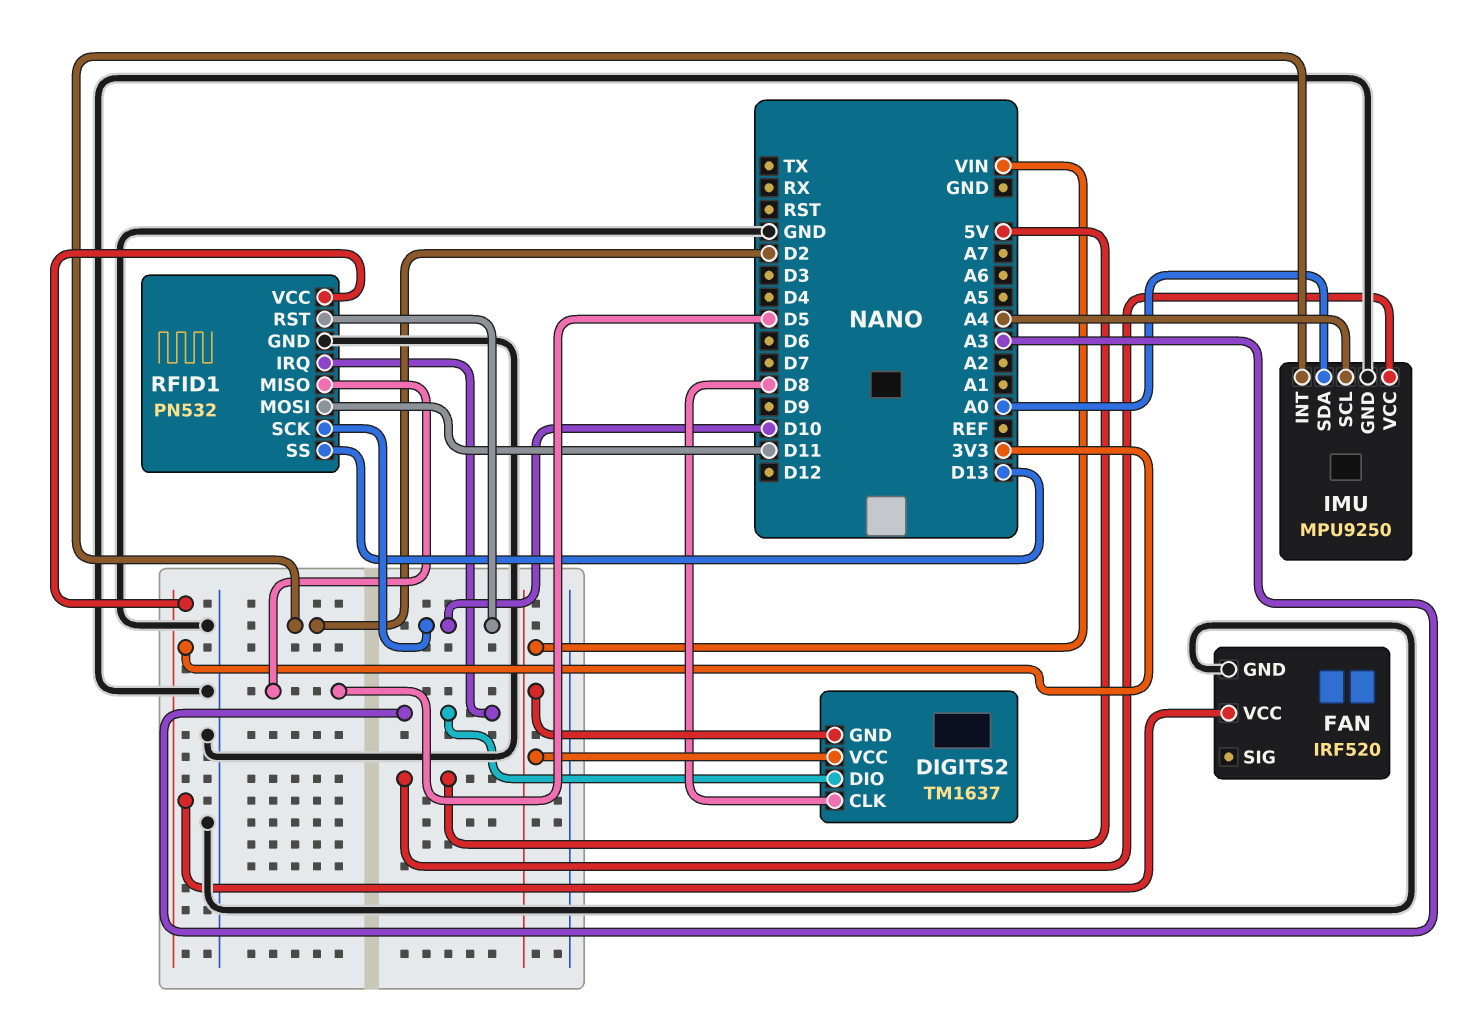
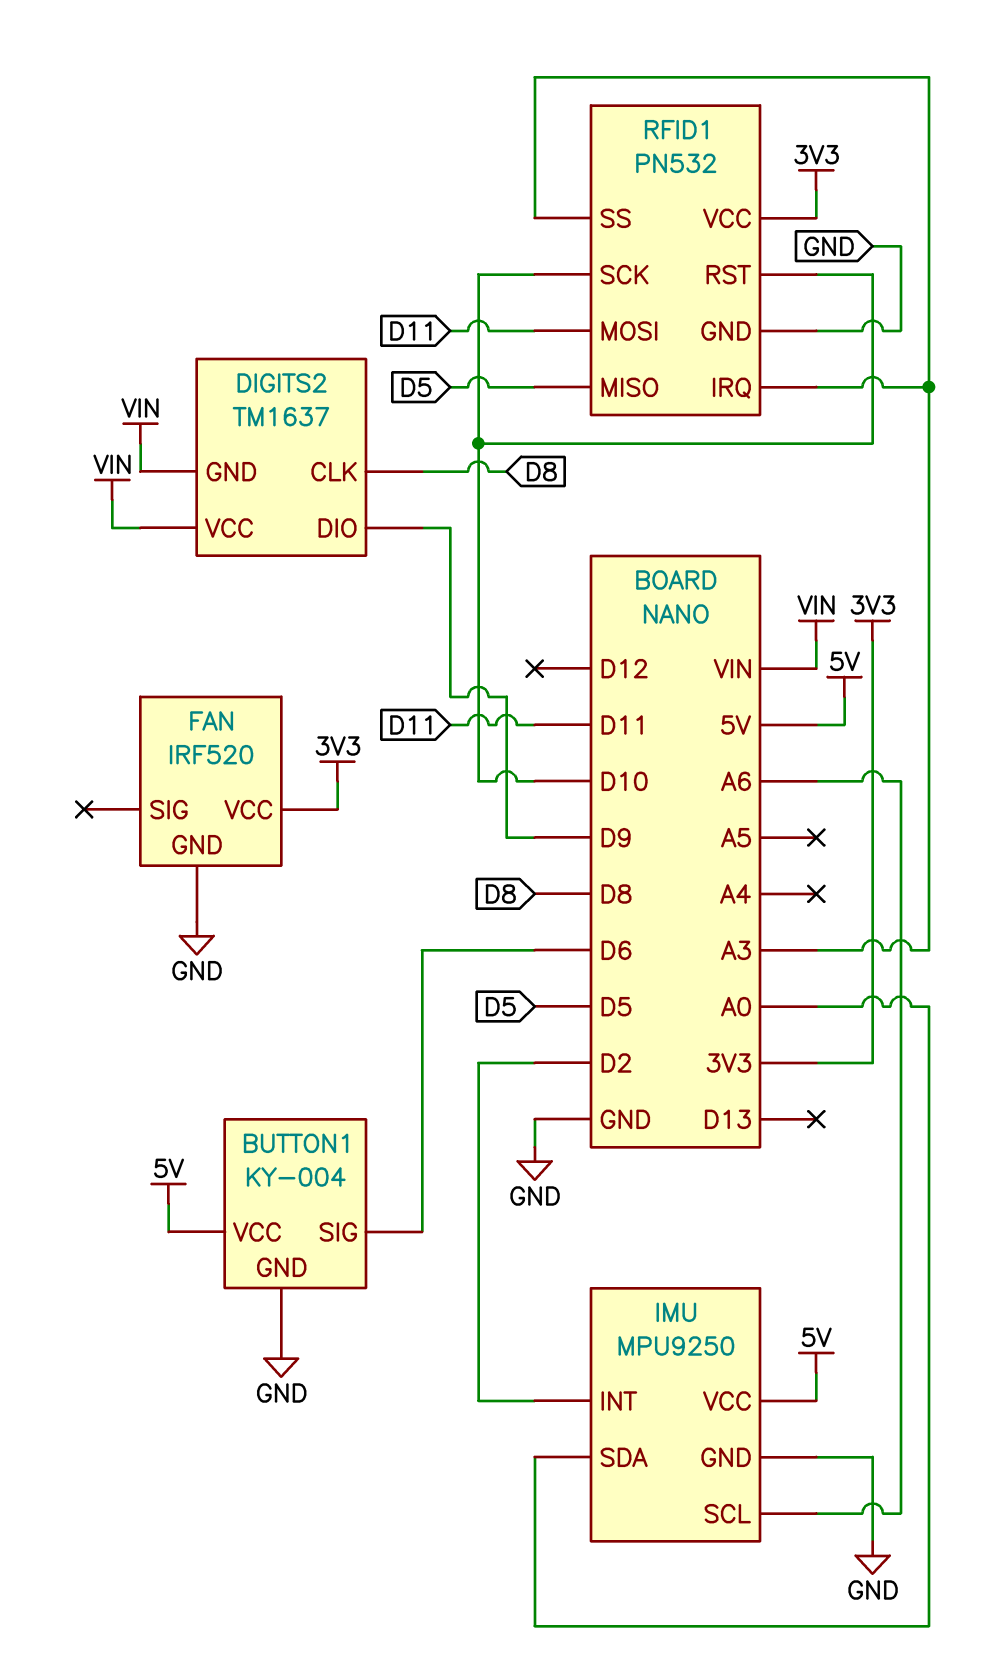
BUTTON1: none -> KY-004
BUTTON1 pin GND: none -> GND
BUTTON1 pin SIG: none -> D6
BUTTON1 pin VCC: none -> 5V
DIGITS2 pin DIO: A3 -> D9
IMU pin SCL: A4 -> A6
RFID1 pin SS: D13 -> A3

